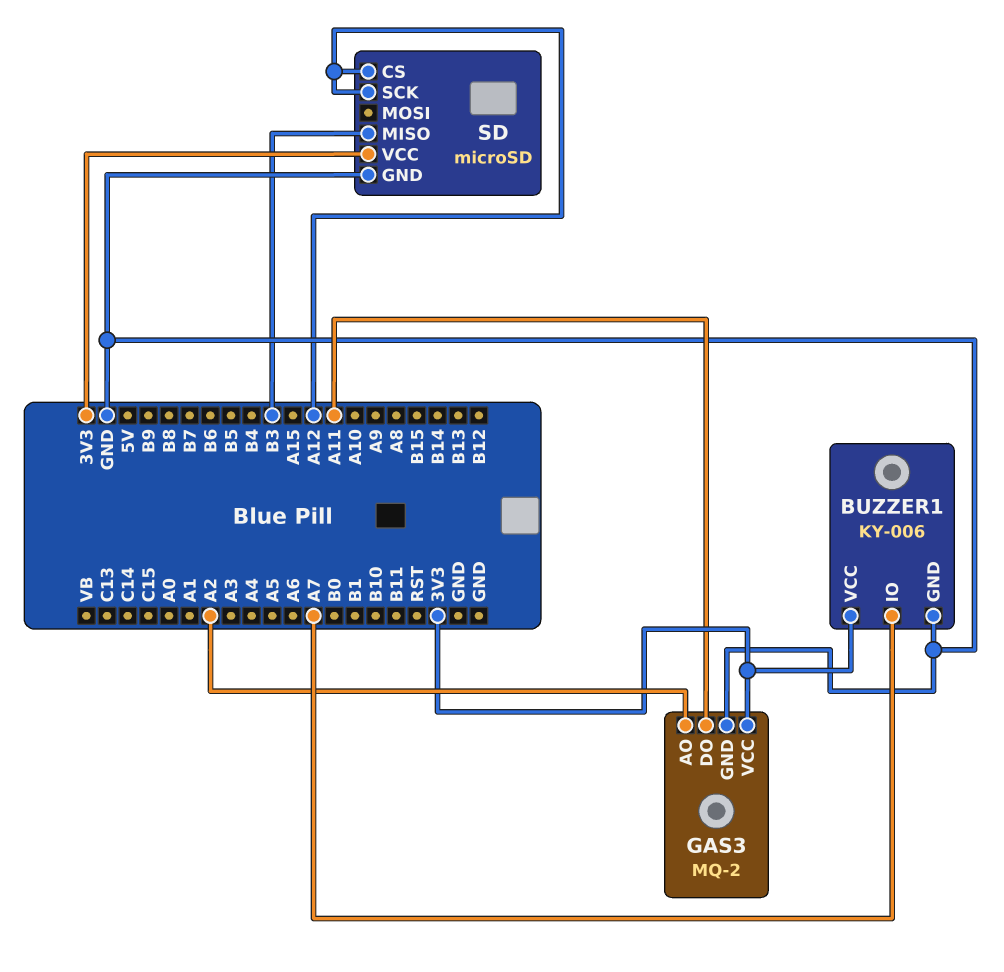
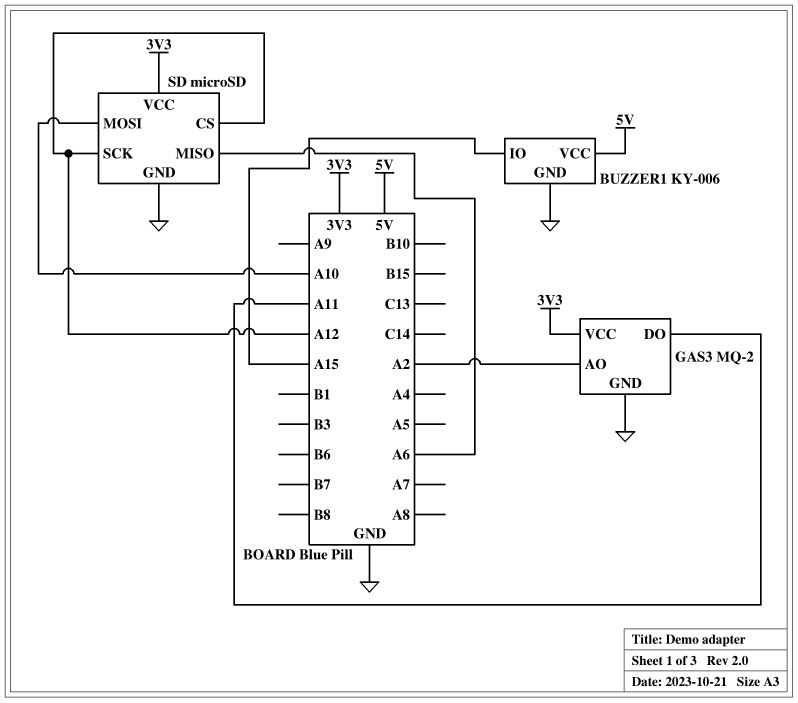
BUZZER1 pin IO: A7 -> A15
BUZZER1 pin VCC: 3V3 -> 5V
SD pin MISO: B3 -> A6
SD pin MOSI: none -> A10

